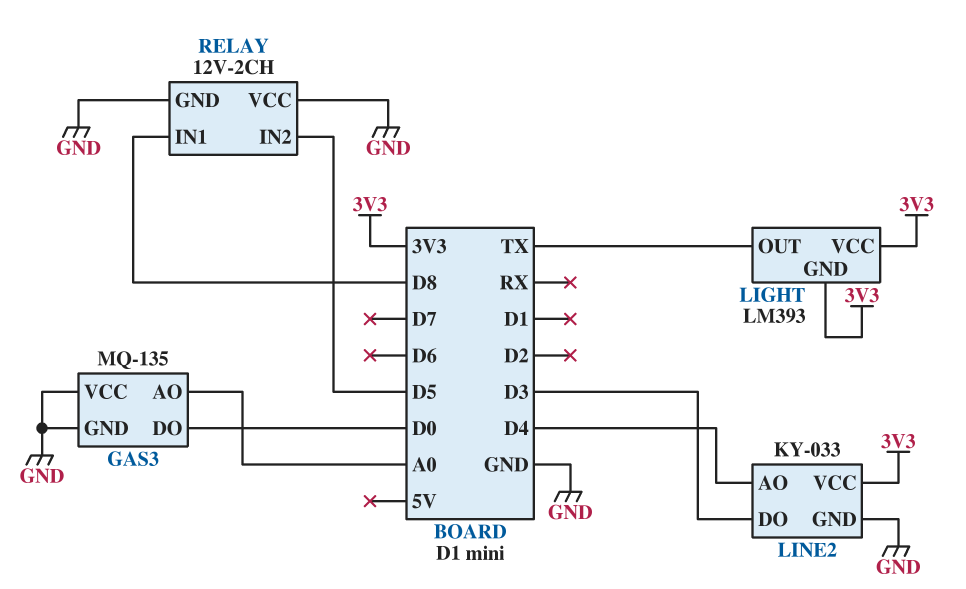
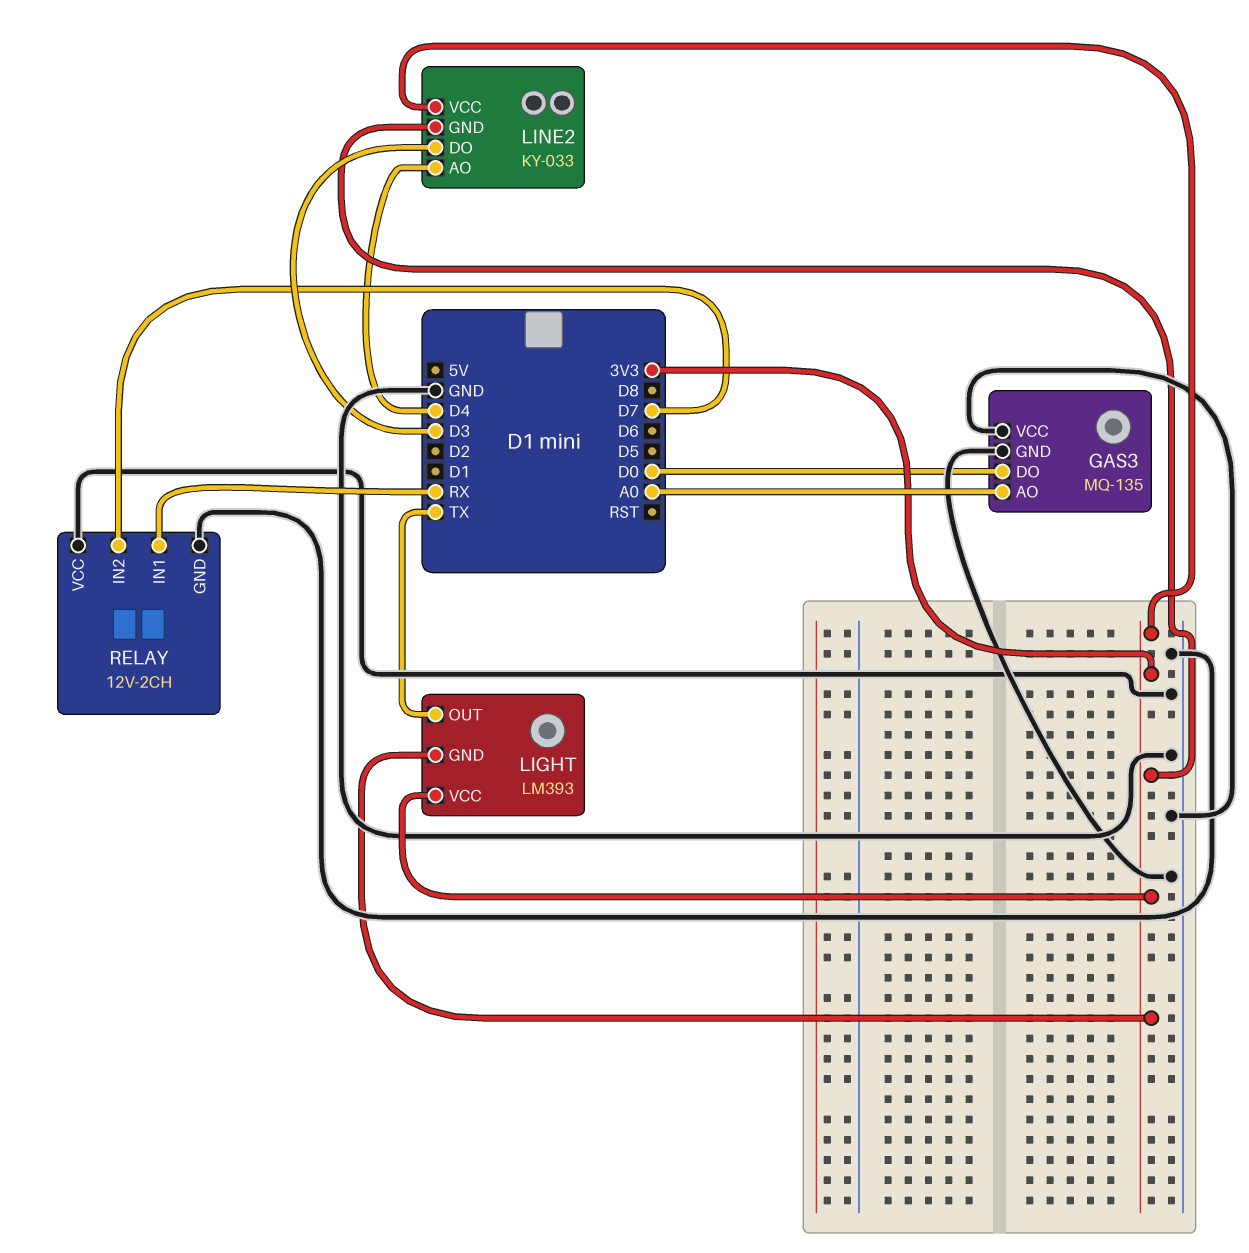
LINE2 pin GND: GND -> 3V3
RELAY pin IN1: D8 -> RX
RELAY pin IN2: D5 -> D7

